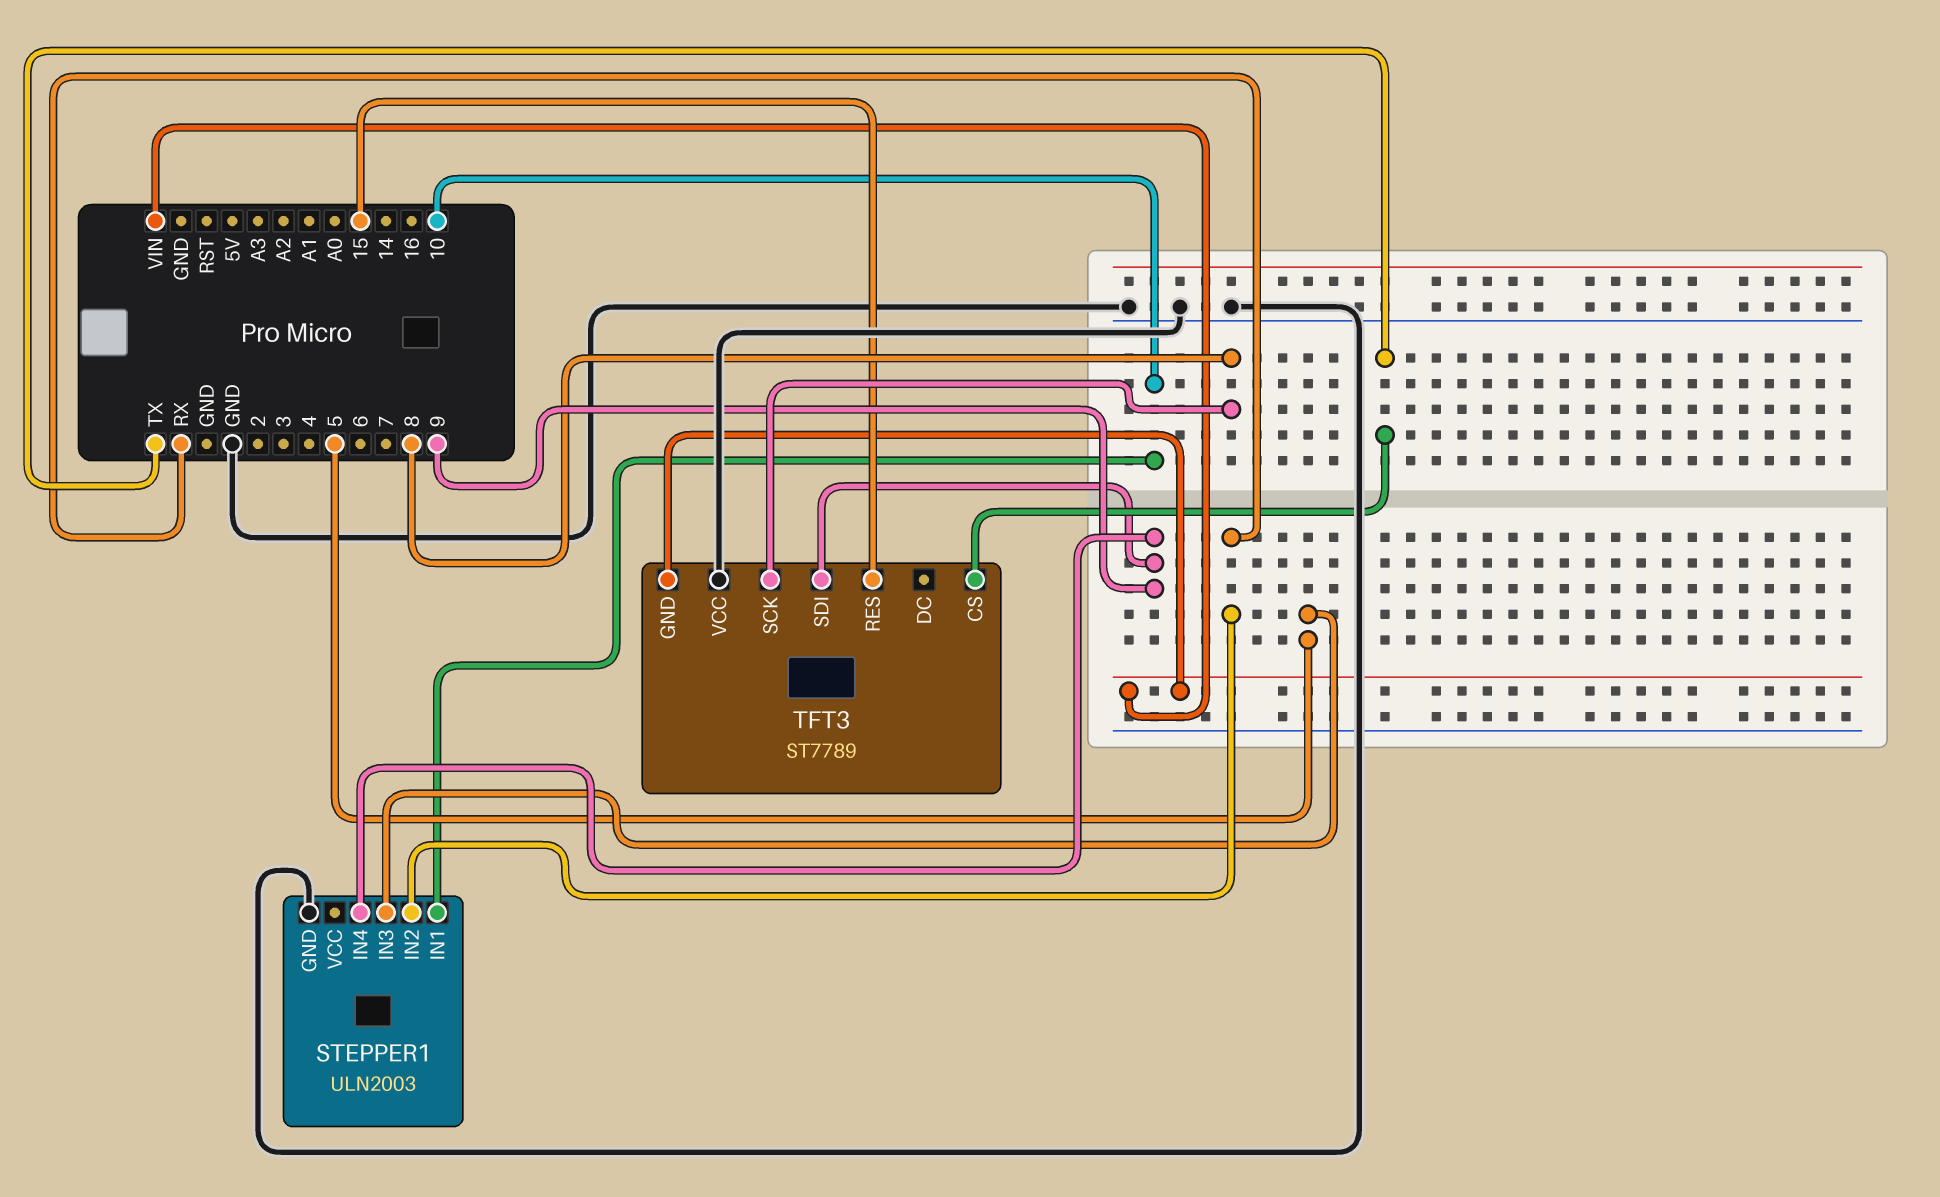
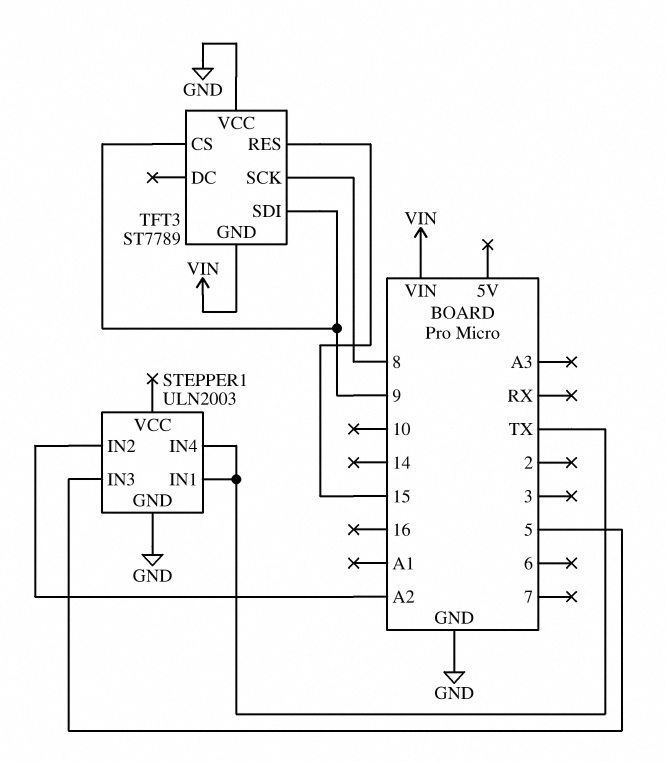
STEPPER1 pin IN1: 10 -> TX
STEPPER1 pin IN2: RX -> A2
STEPPER1 pin IN4: 9 -> TX
TFT3 pin CS: TX -> 9

